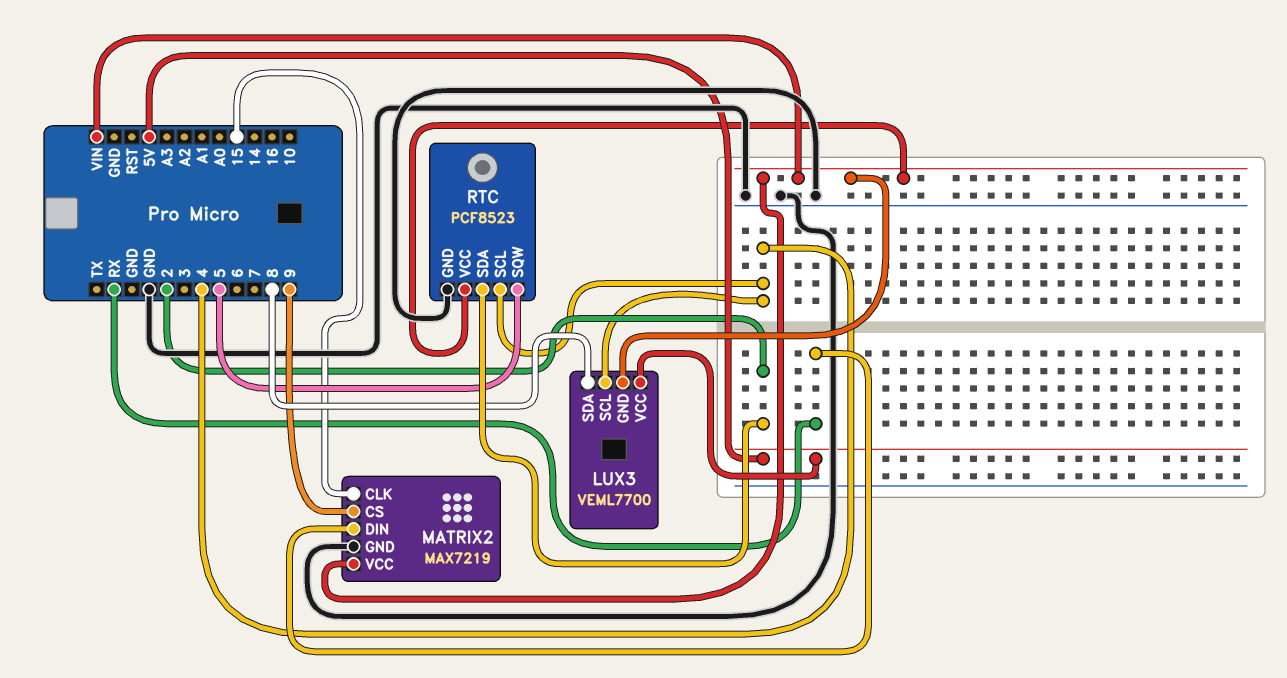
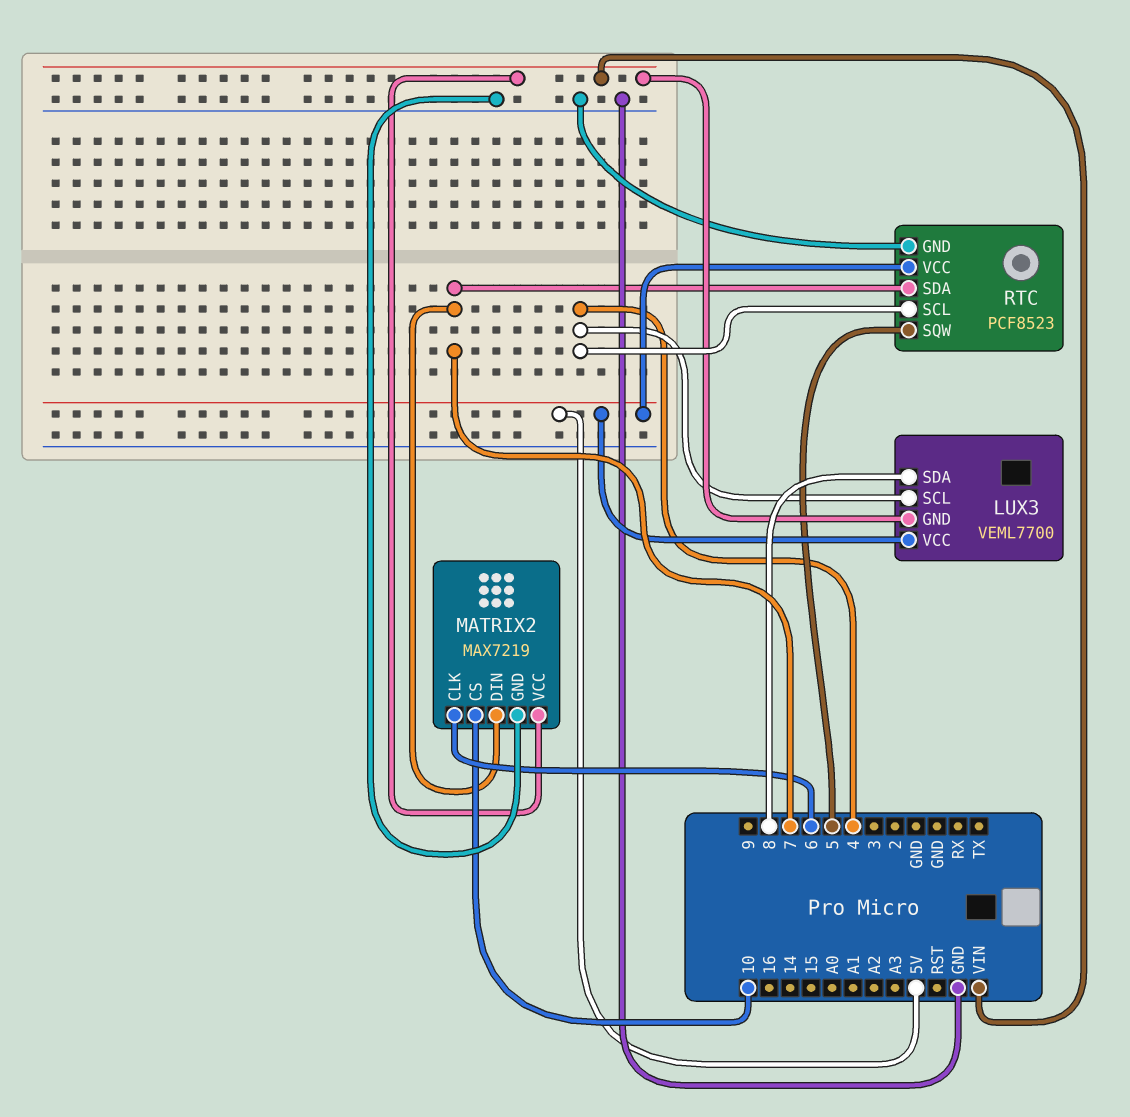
MATRIX2 pin CLK: 15 -> 6
MATRIX2 pin CS: 9 -> 10
MATRIX2 pin DIN: RX -> 7
RTC pin SDA: 2 -> 7
RTC pin VCC: VIN -> 5V

